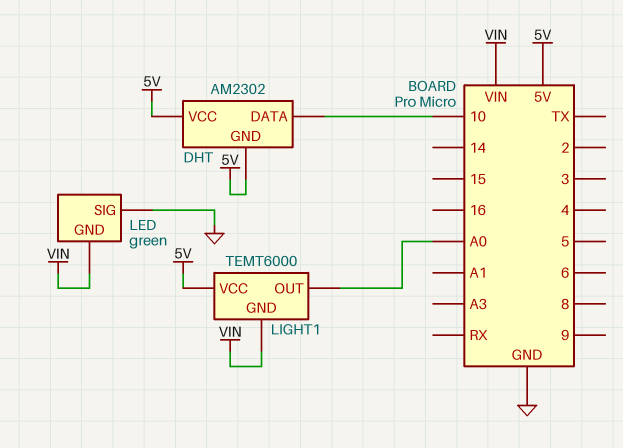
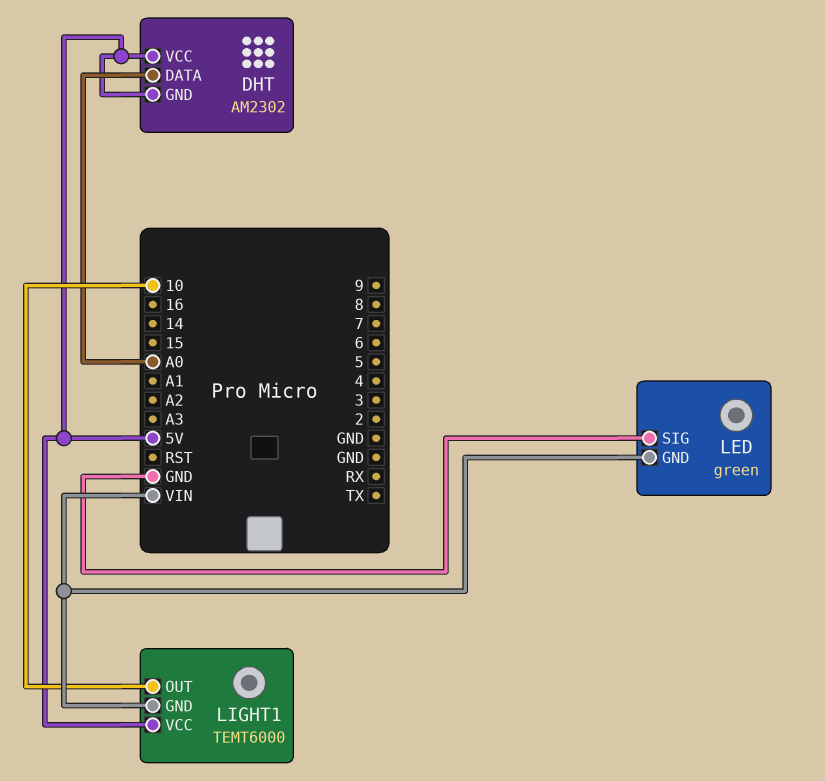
DHT pin DATA: 10 -> A0
LIGHT1 pin OUT: A0 -> 10

